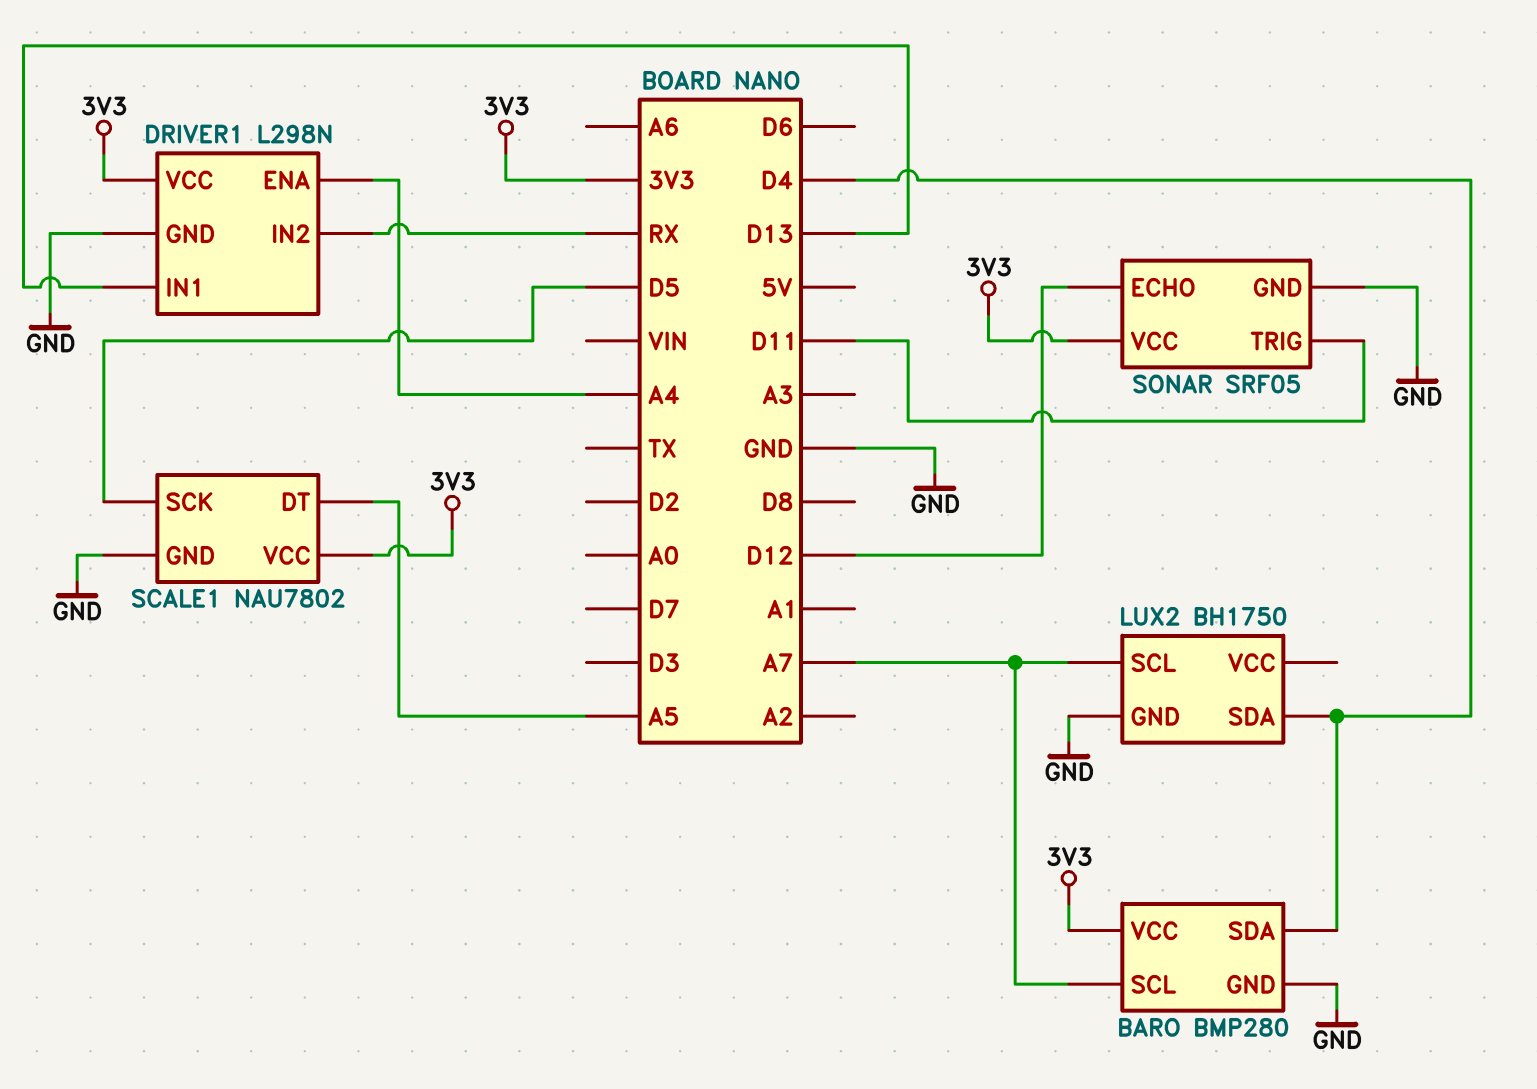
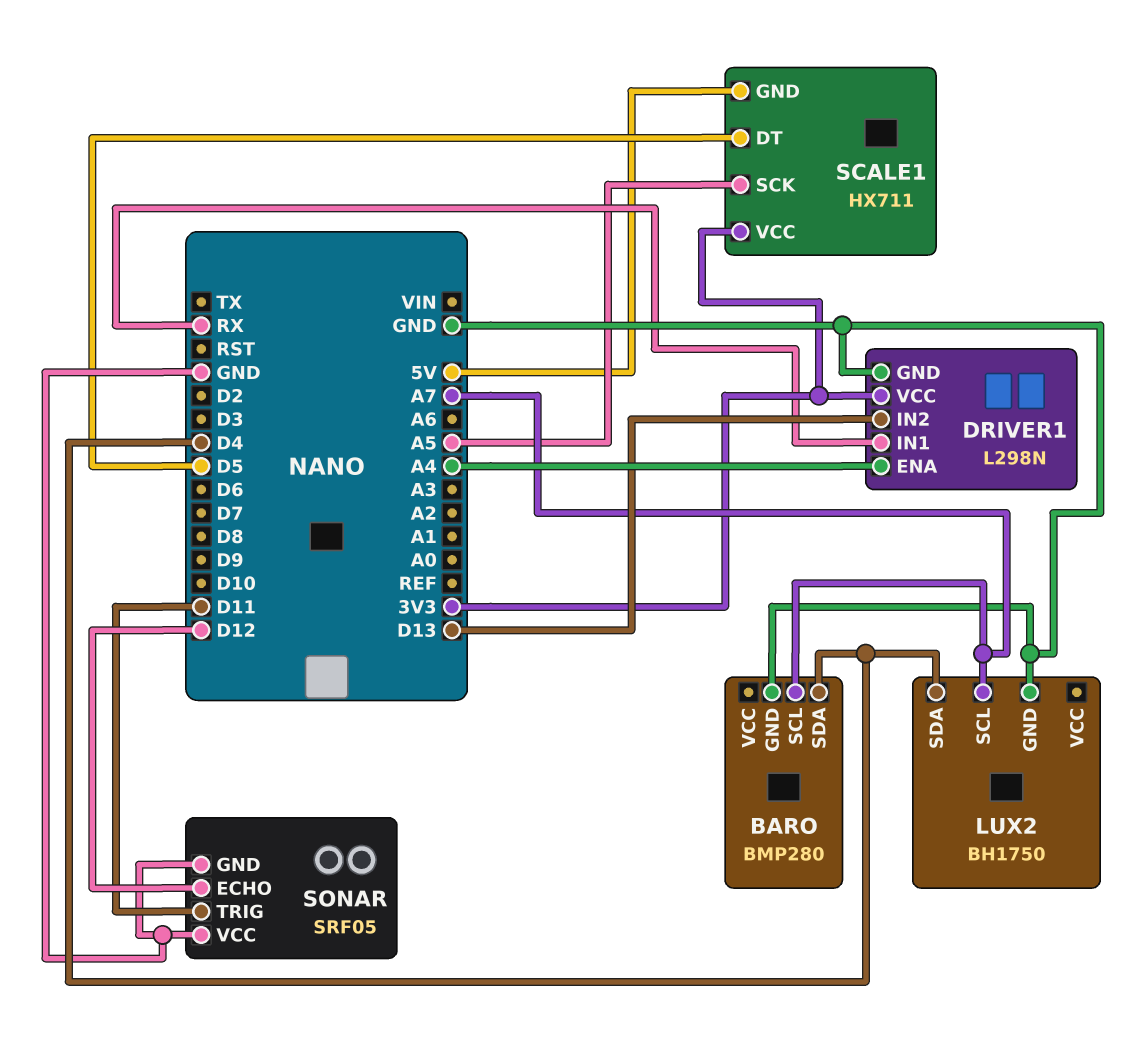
BARO pin VCC: 3V3 -> none
DRIVER1 pin IN1: D13 -> RX
DRIVER1 pin IN2: RX -> D13
SCALE1: NAU7802 -> HX711
SCALE1 pin DT: A5 -> D5
SCALE1 pin GND: GND -> 5V
SCALE1 pin SCK: D5 -> A5
SONAR pin VCC: 3V3 -> GND

